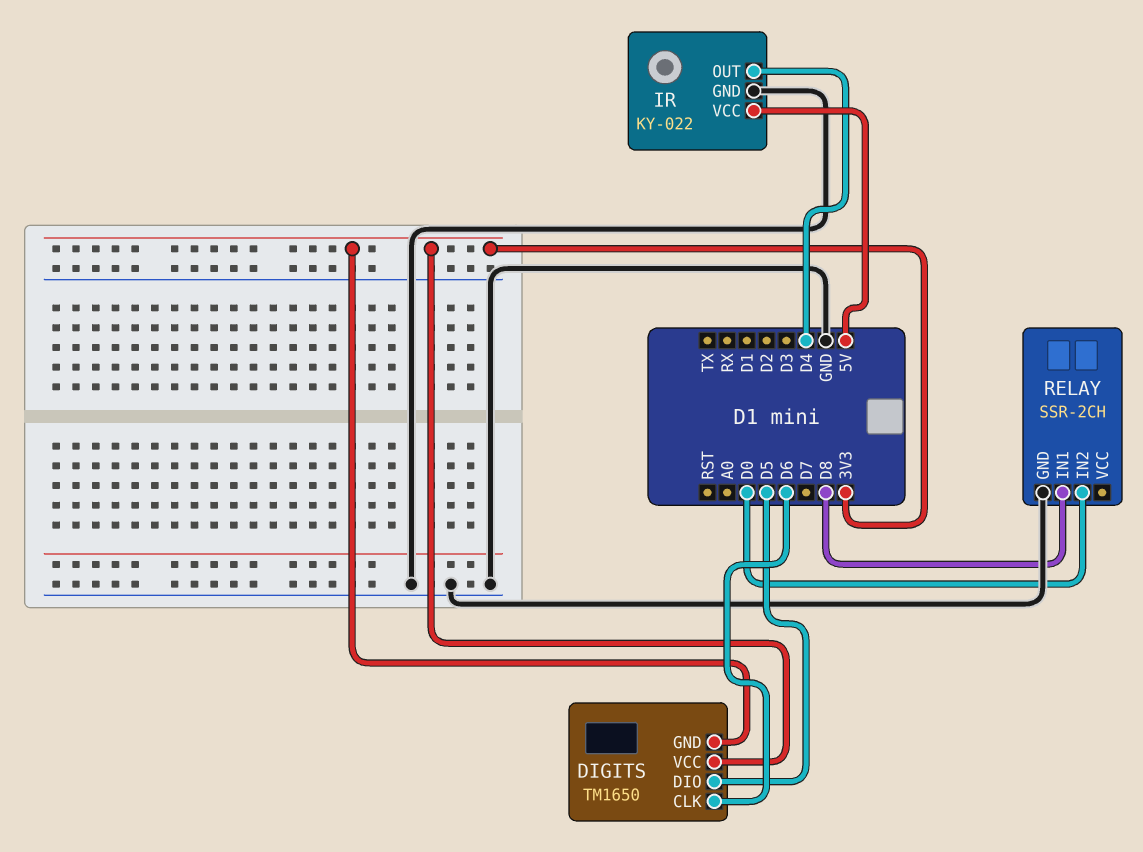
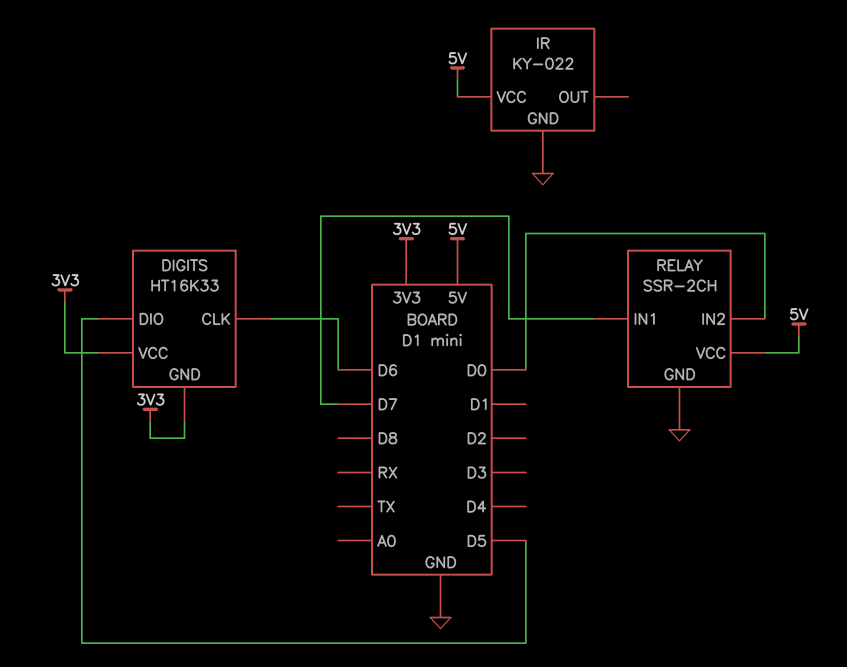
DIGITS: TM1650 -> HT16K33
IR pin OUT: D4 -> none
RELAY pin IN1: D8 -> D7
RELAY pin VCC: none -> 5V

